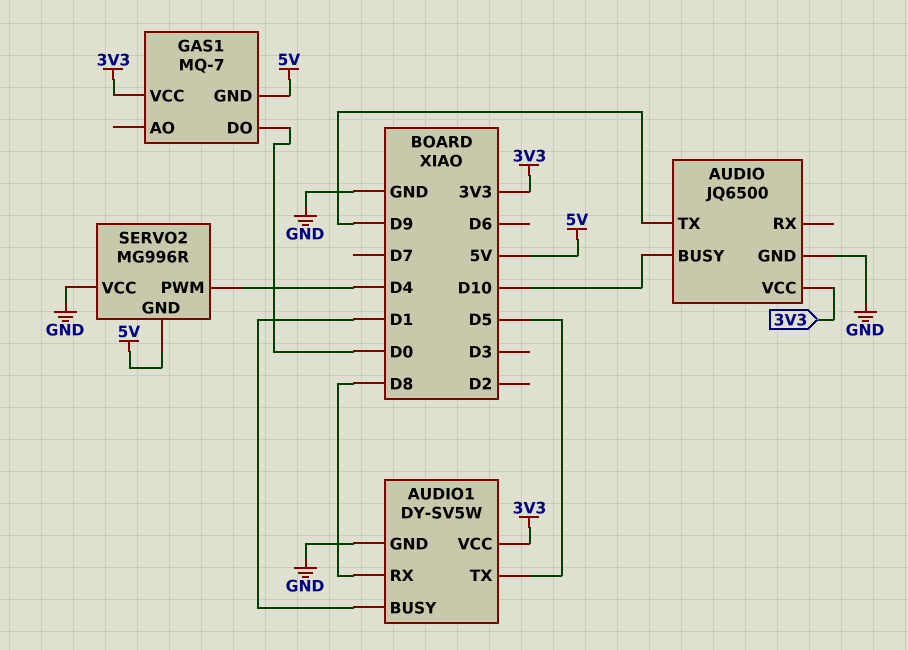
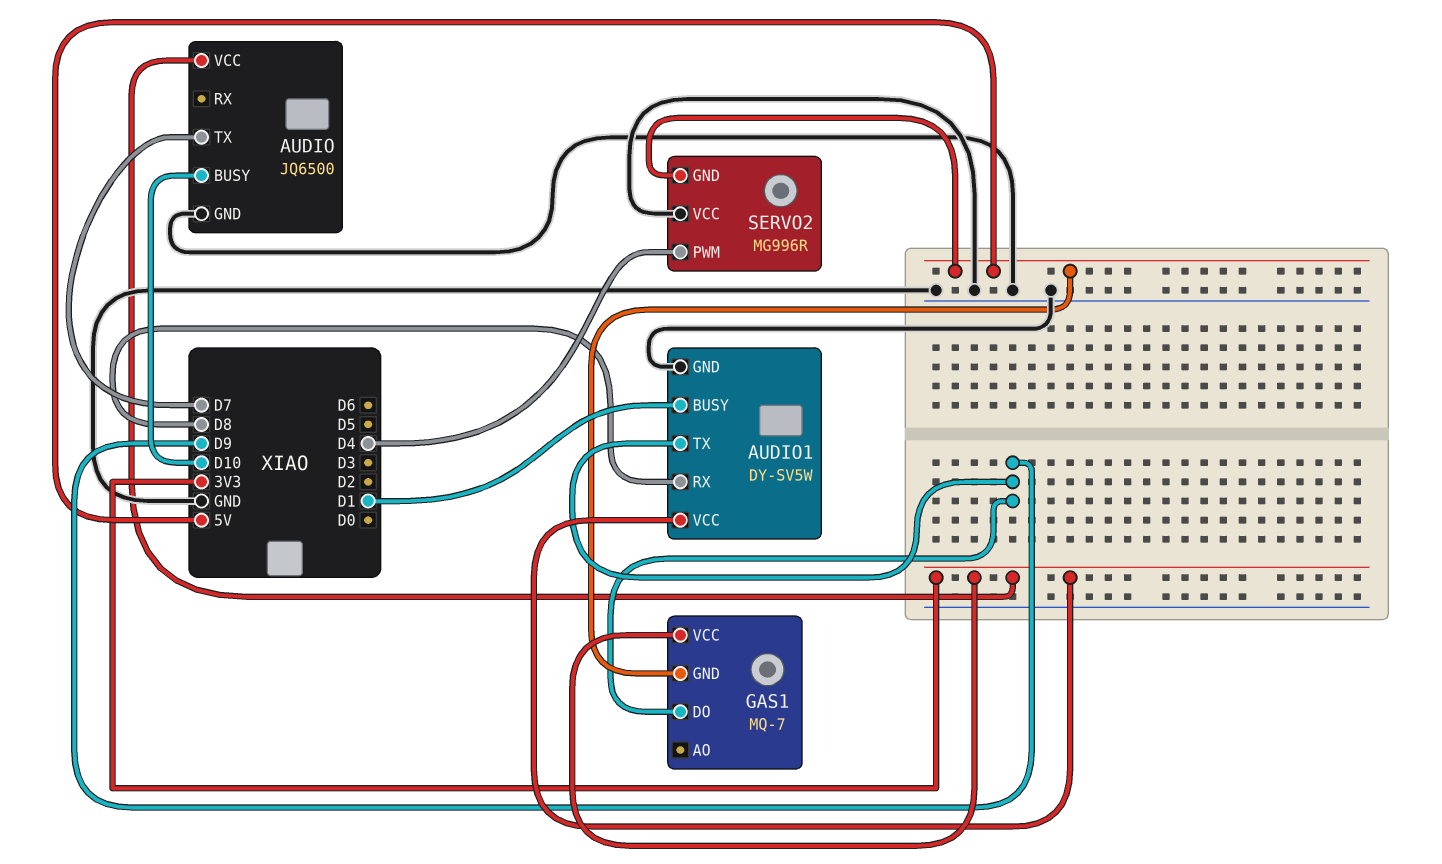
AUDIO pin TX: D9 -> D7
AUDIO1 pin TX: D5 -> D9
GAS1 pin DO: D0 -> D9

